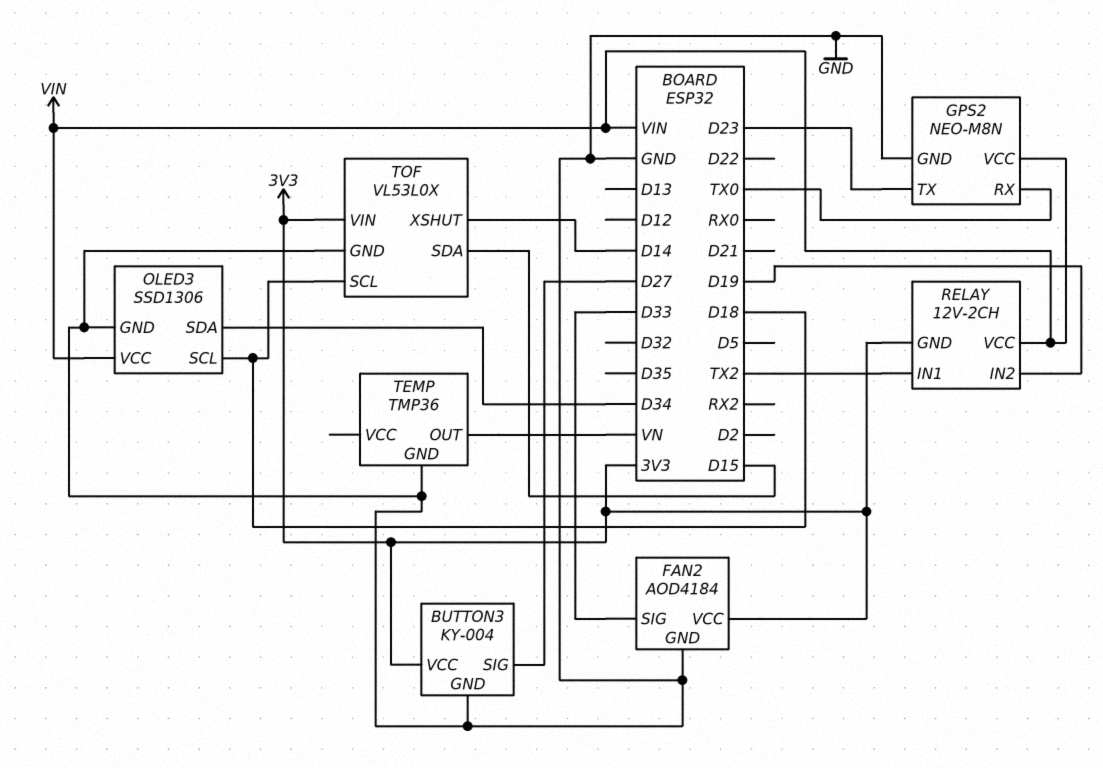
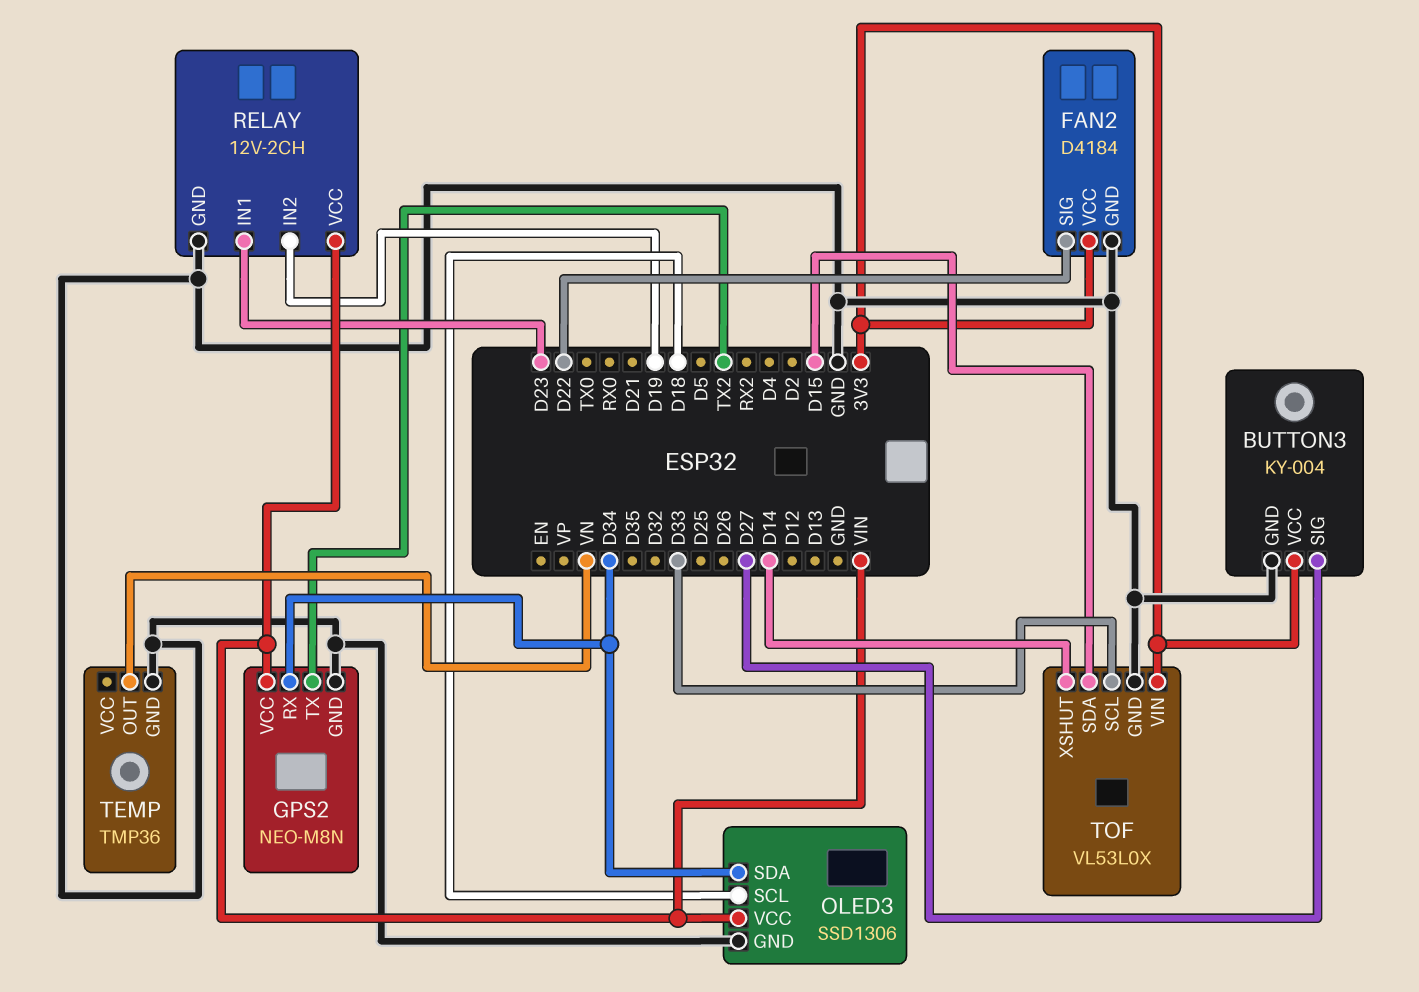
FAN2: AOD4184 -> D4184
FAN2 pin SIG: D33 -> D22
GPS2 pin RX: TX0 -> D34
GPS2 pin TX: D23 -> TX2
RELAY pin GND: 3V3 -> GND
RELAY pin IN1: TX2 -> D23
TOF pin SCL: D18 -> D33

